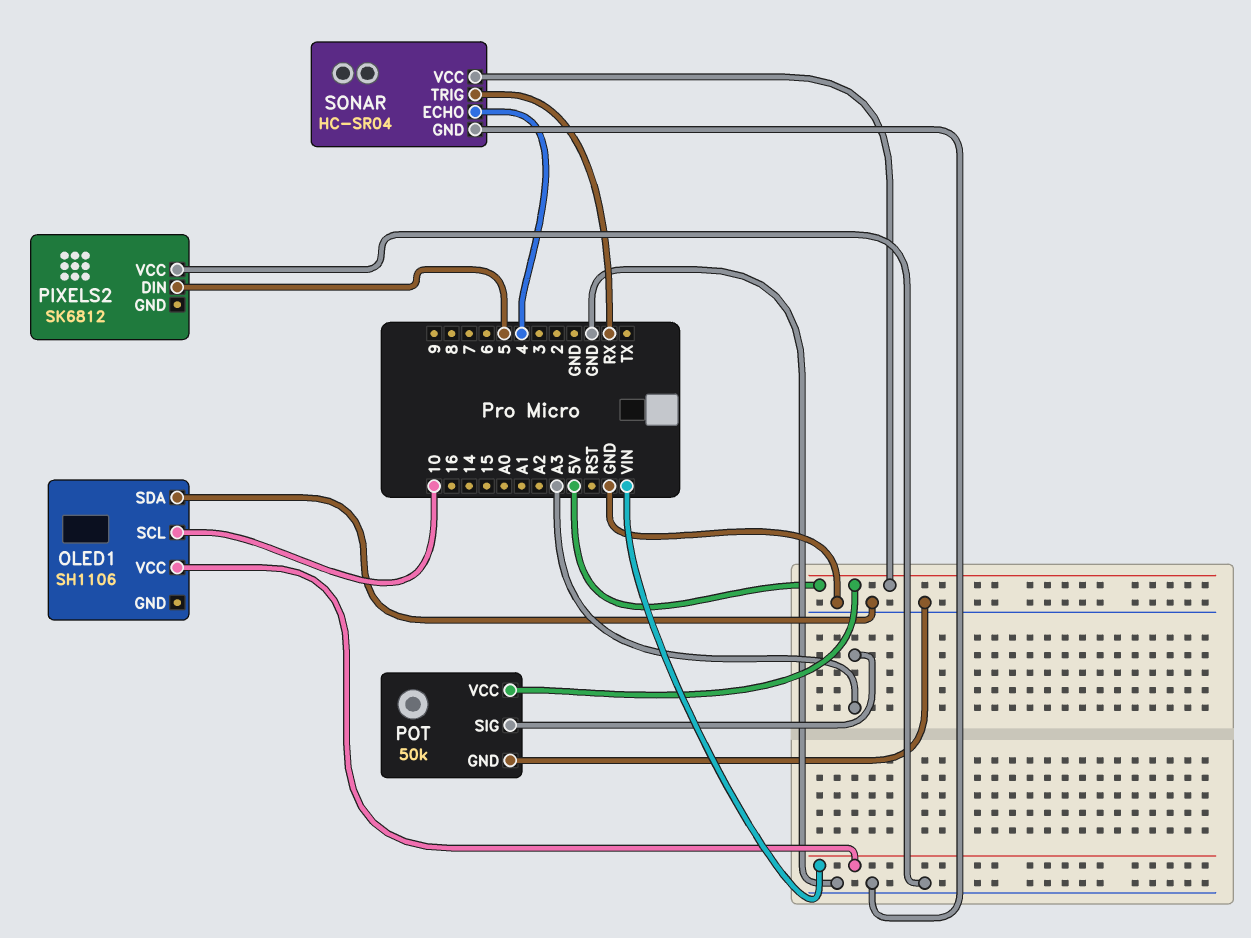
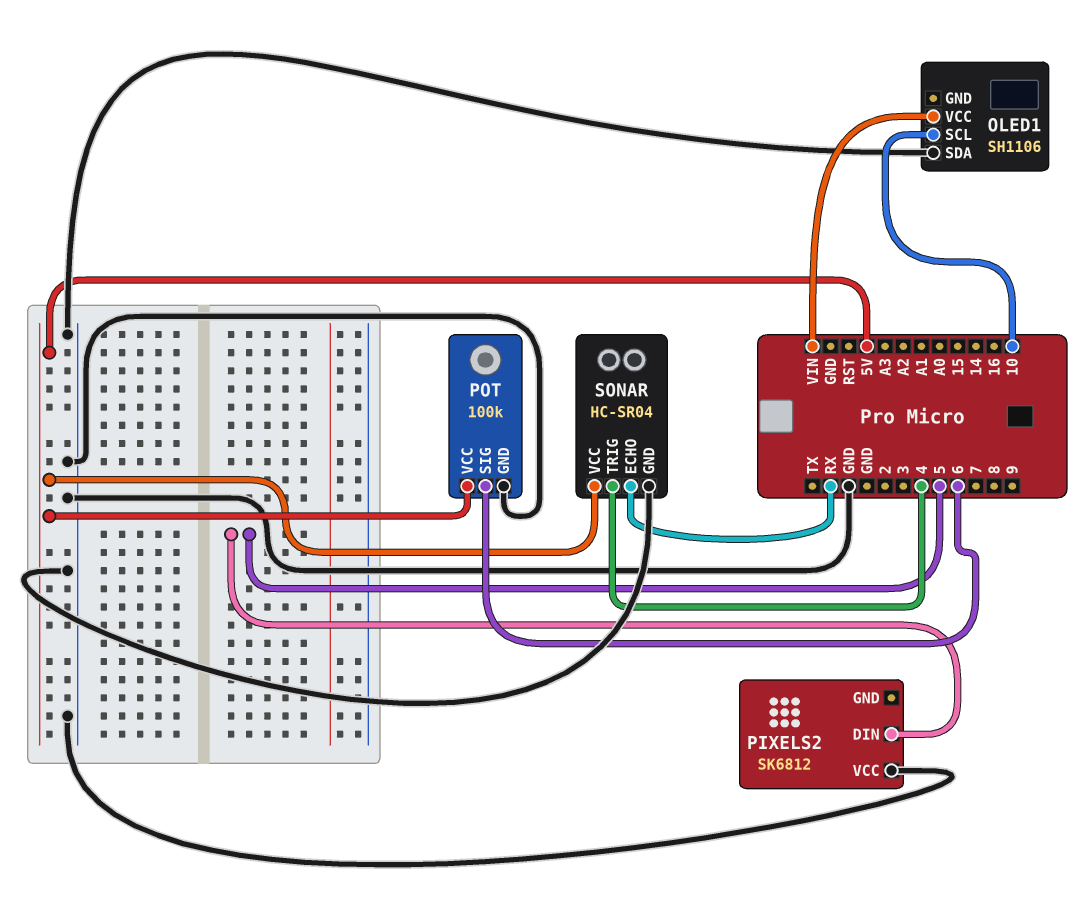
POT: 50k -> 100k
POT pin SIG: A3 -> 6
SONAR pin ECHO: 4 -> RX
SONAR pin TRIG: RX -> 4

